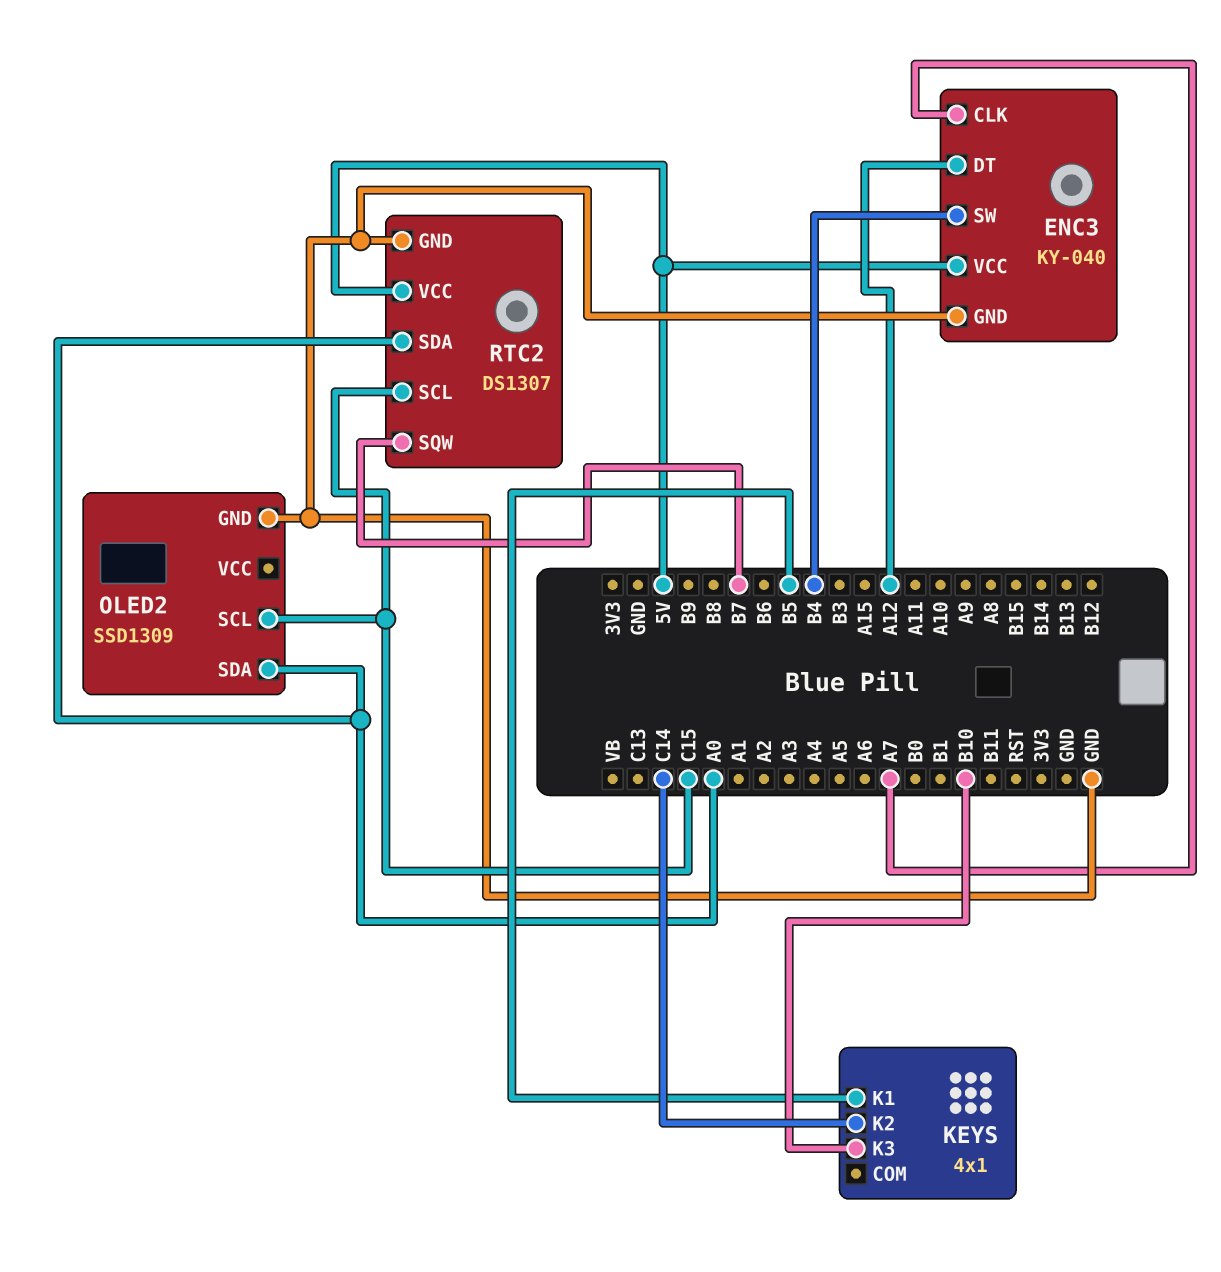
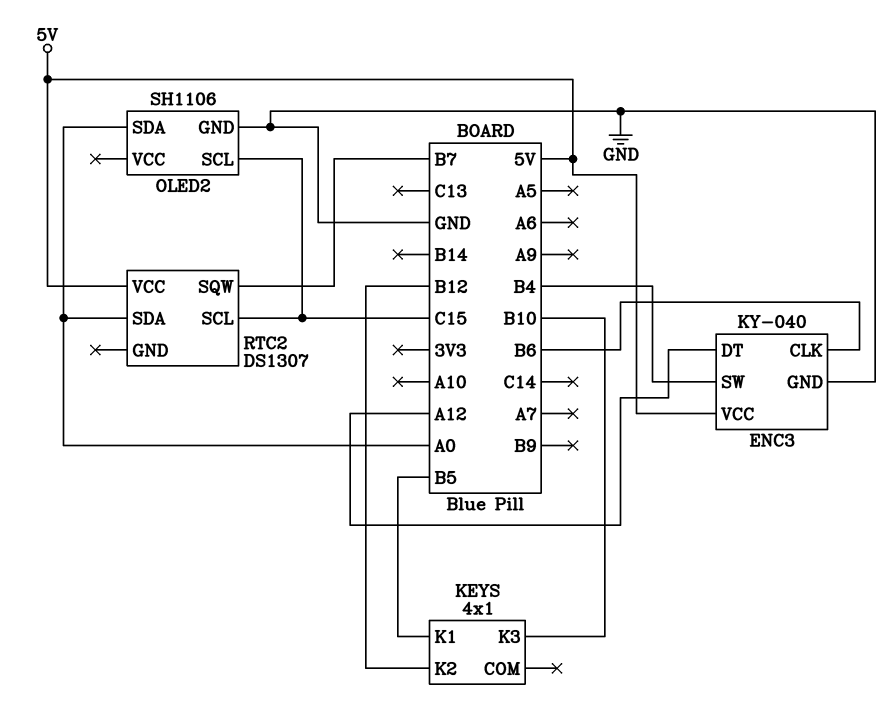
ENC3 pin CLK: A7 -> B6
KEYS pin K2: C14 -> B12
OLED2: SSD1309 -> SH1106
RTC2 pin GND: GND -> none

